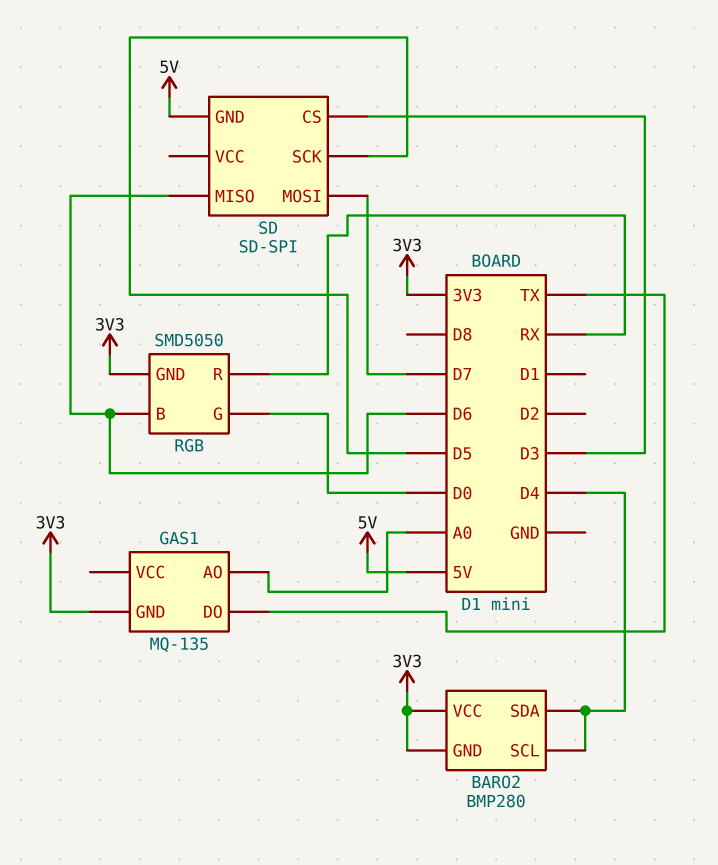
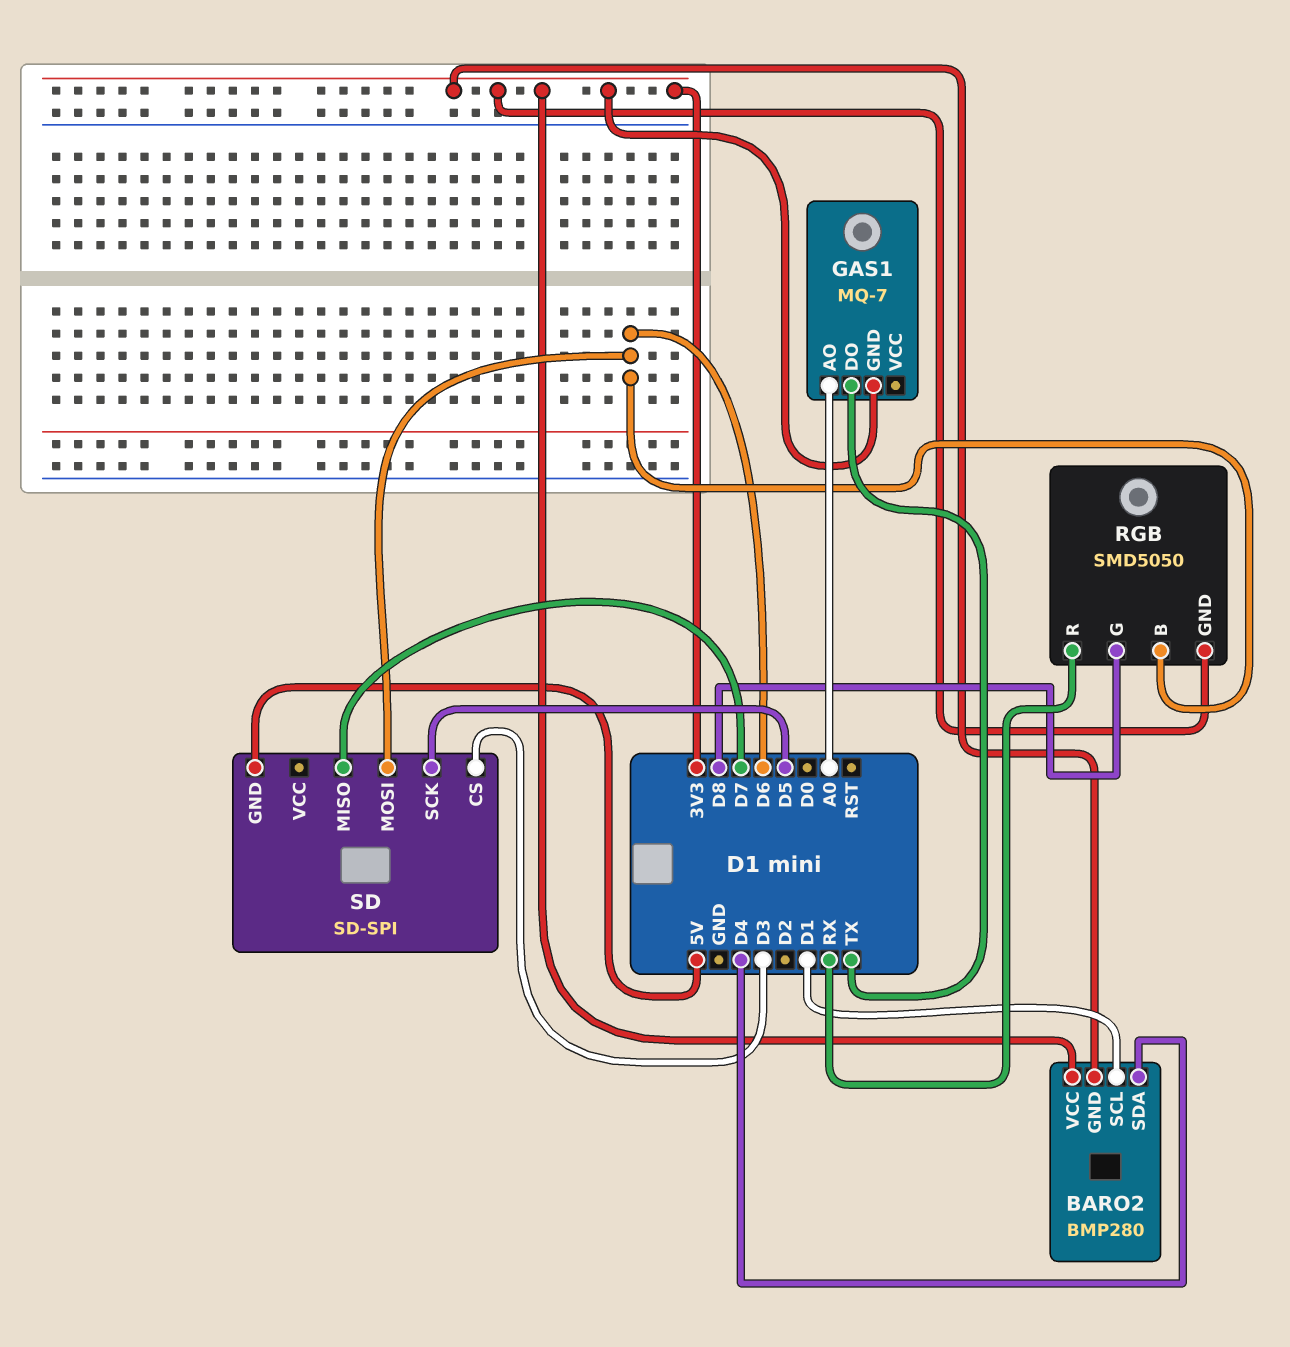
BARO2 pin SCL: D4 -> D1
GAS1: MQ-135 -> MQ-7
RGB pin G: D0 -> D8
SD pin MISO: D6 -> D7
SD pin MOSI: D7 -> D6

